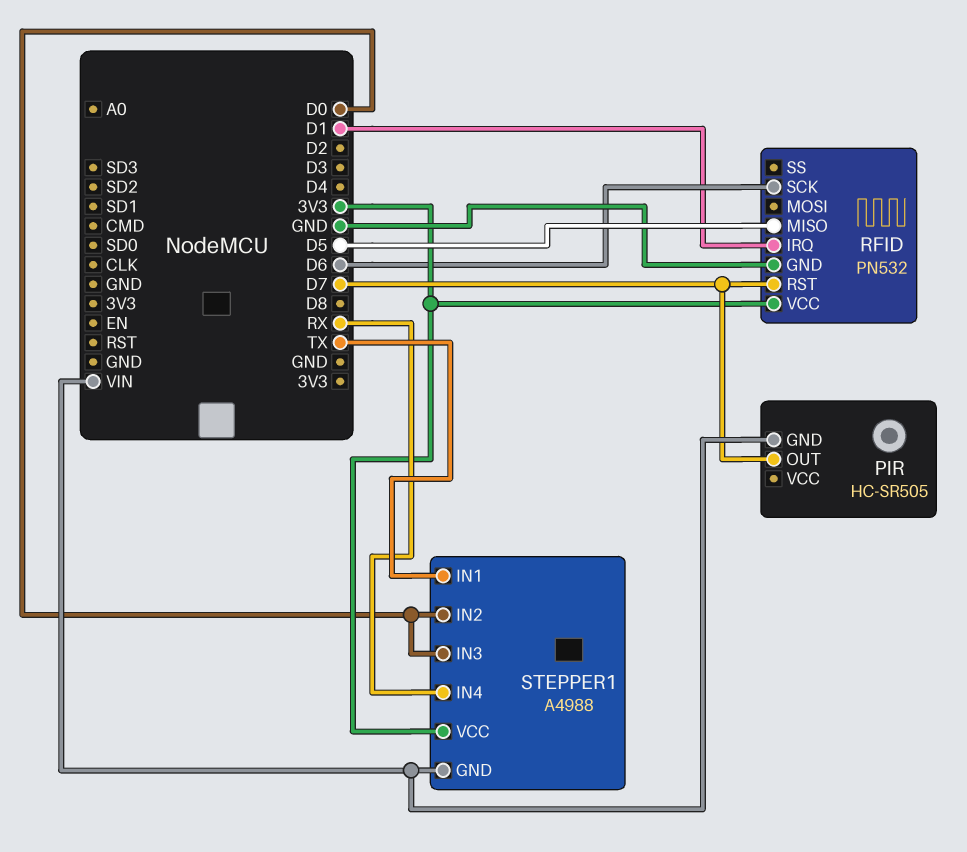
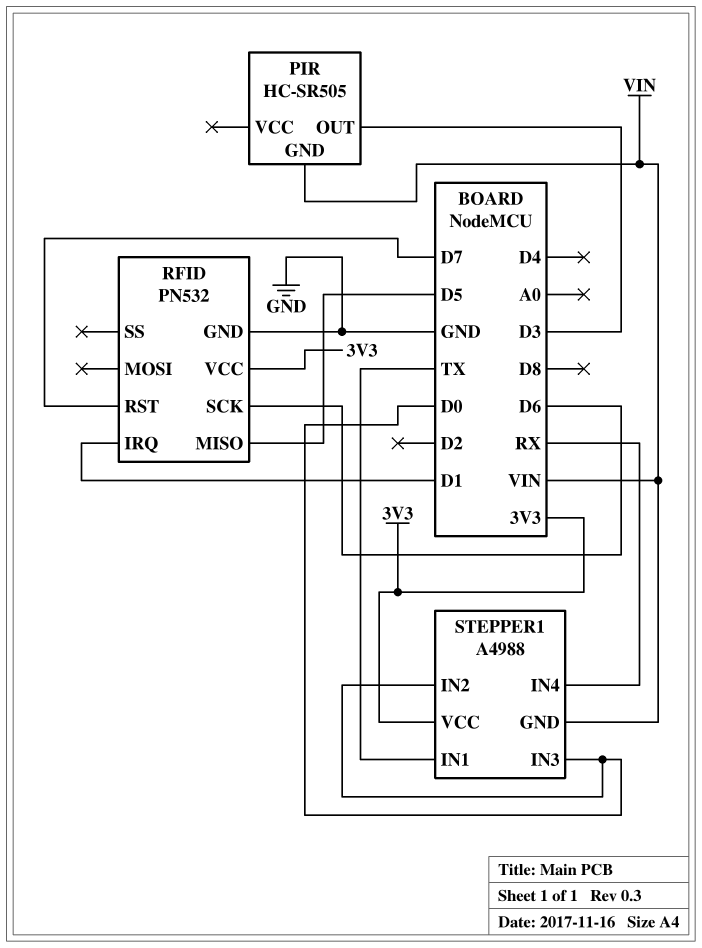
PIR pin OUT: D7 -> D3

